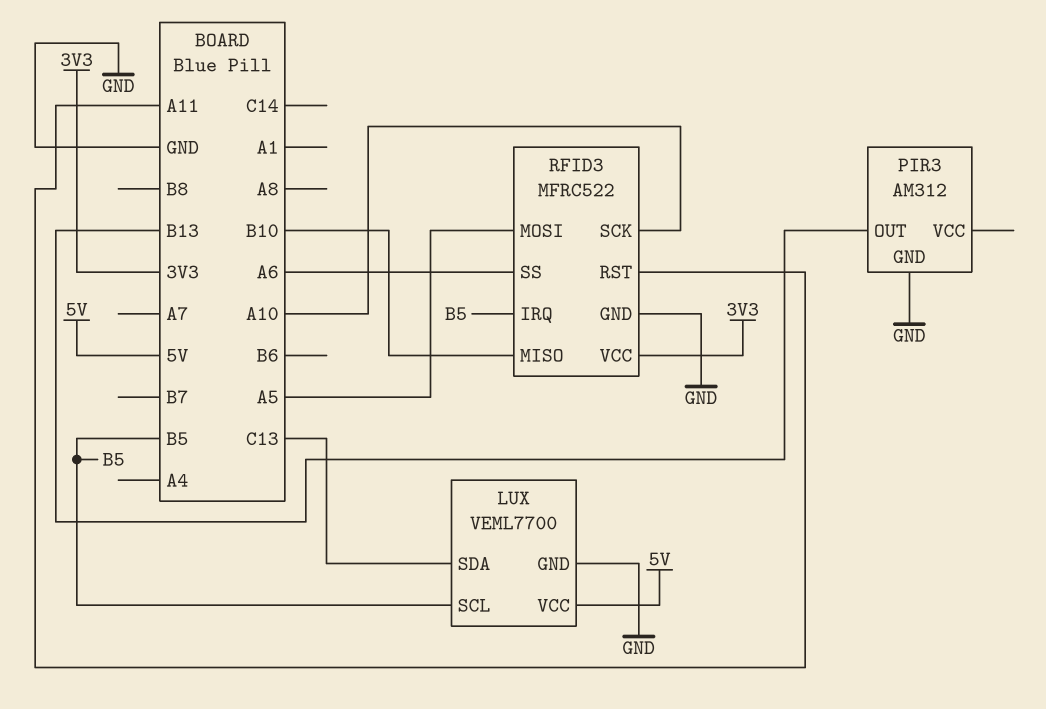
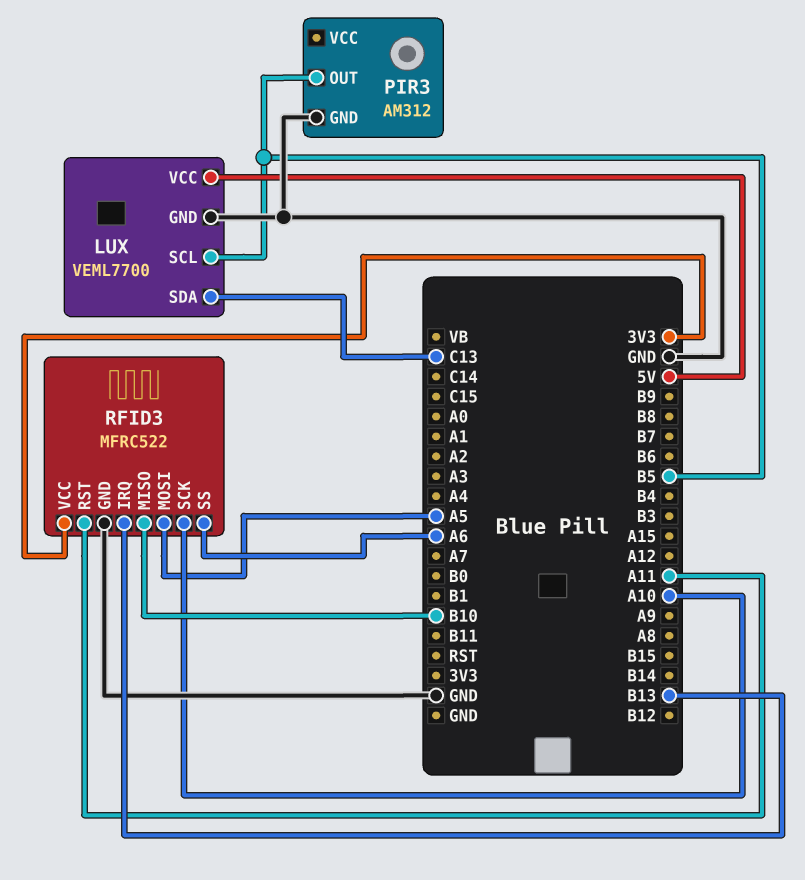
PIR3 pin OUT: B13 -> B5
RFID3 pin IRQ: B5 -> B13

